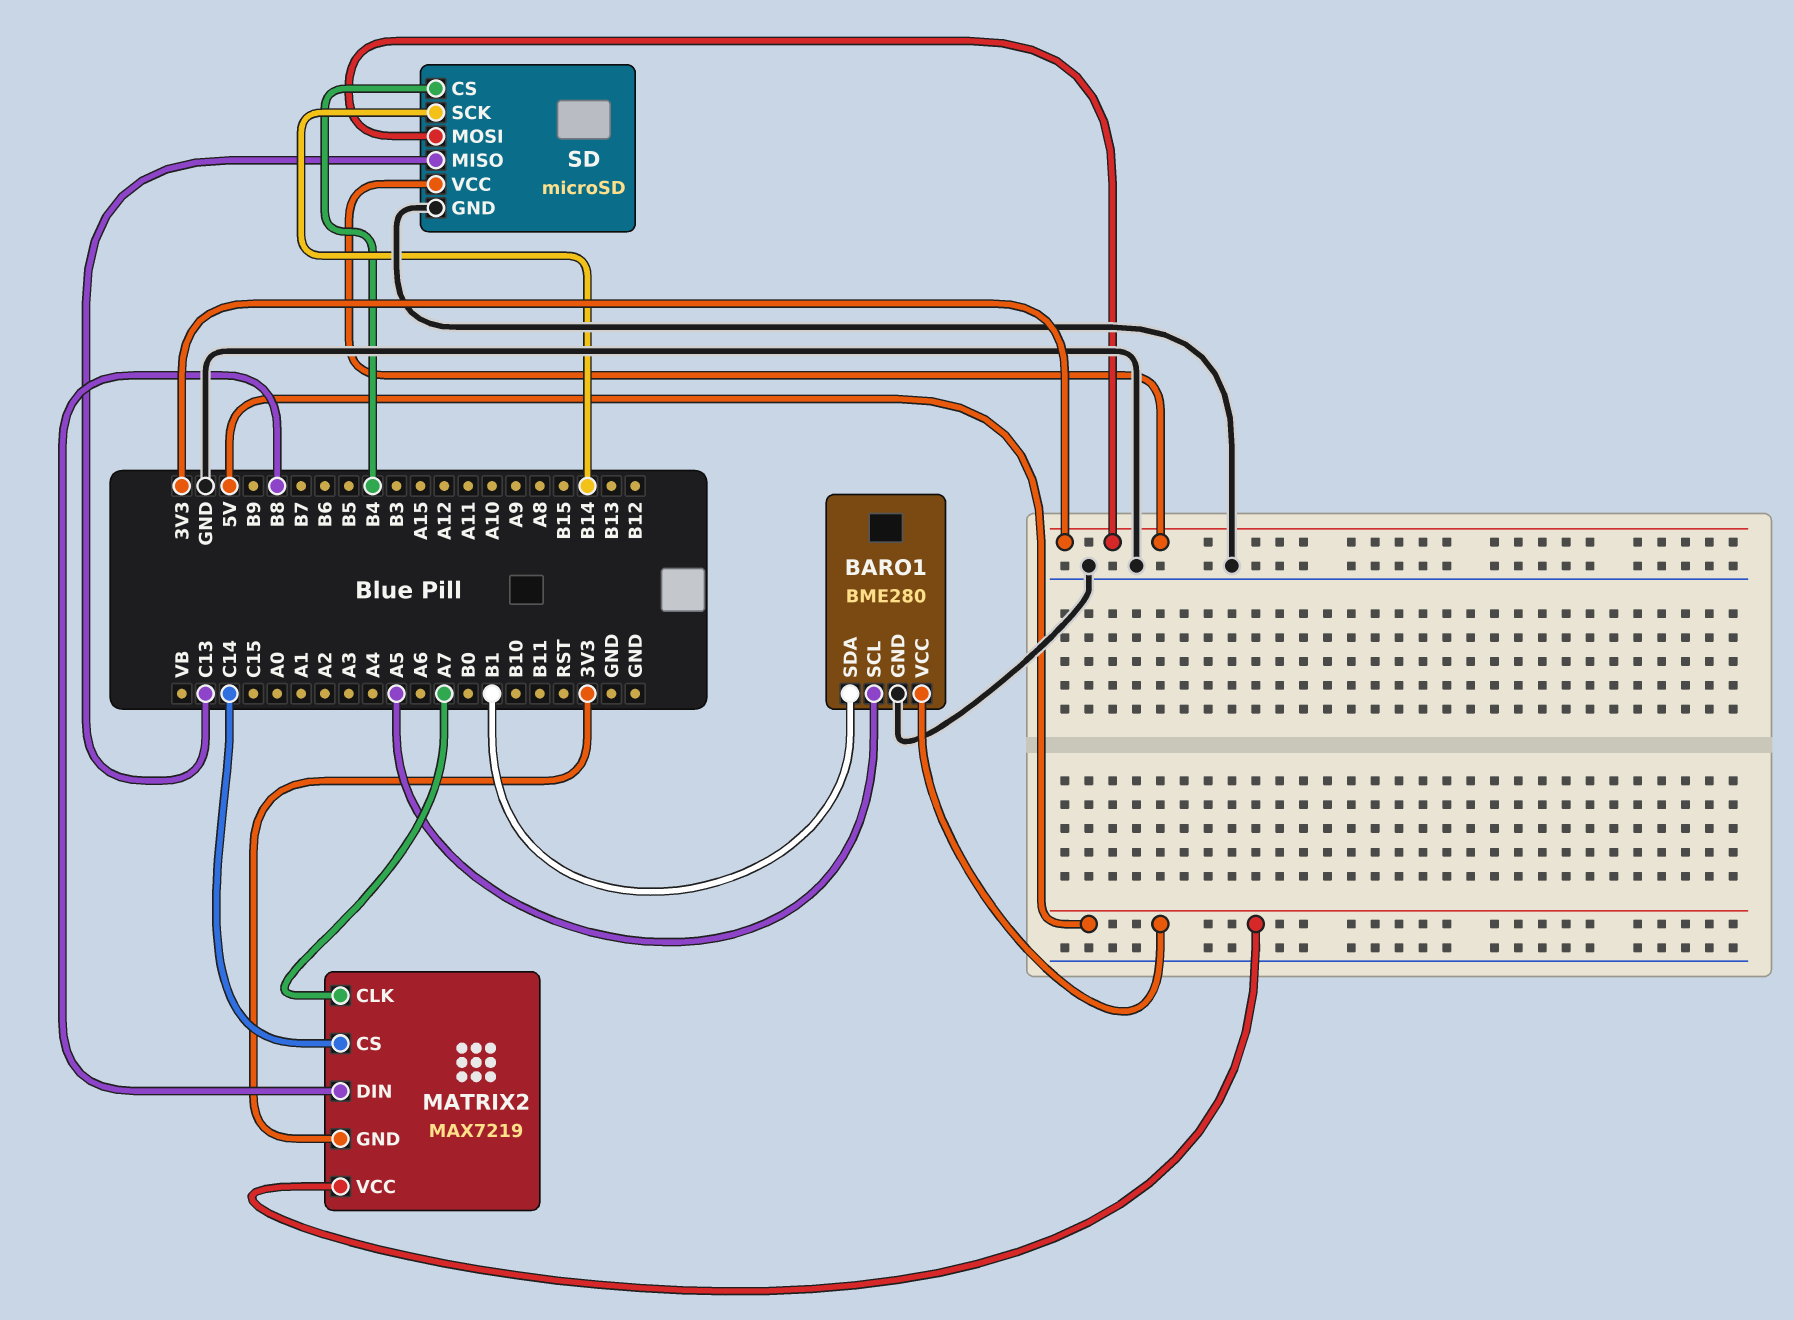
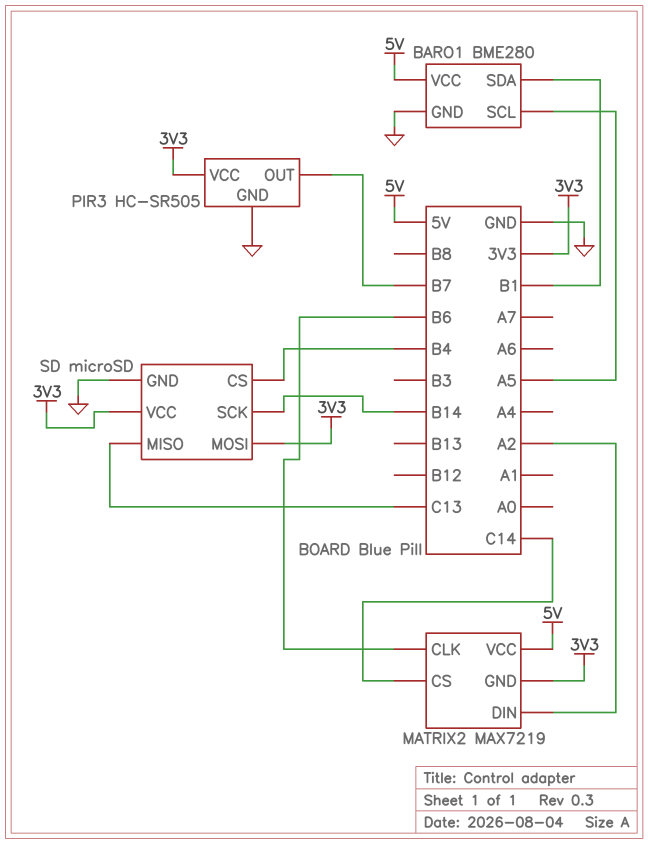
MATRIX2 pin CLK: A7 -> B6
MATRIX2 pin DIN: B8 -> A2
PIR3: none -> HC-SR505
PIR3 pin GND: none -> GND
PIR3 pin OUT: none -> B7
PIR3 pin VCC: none -> 3V3

